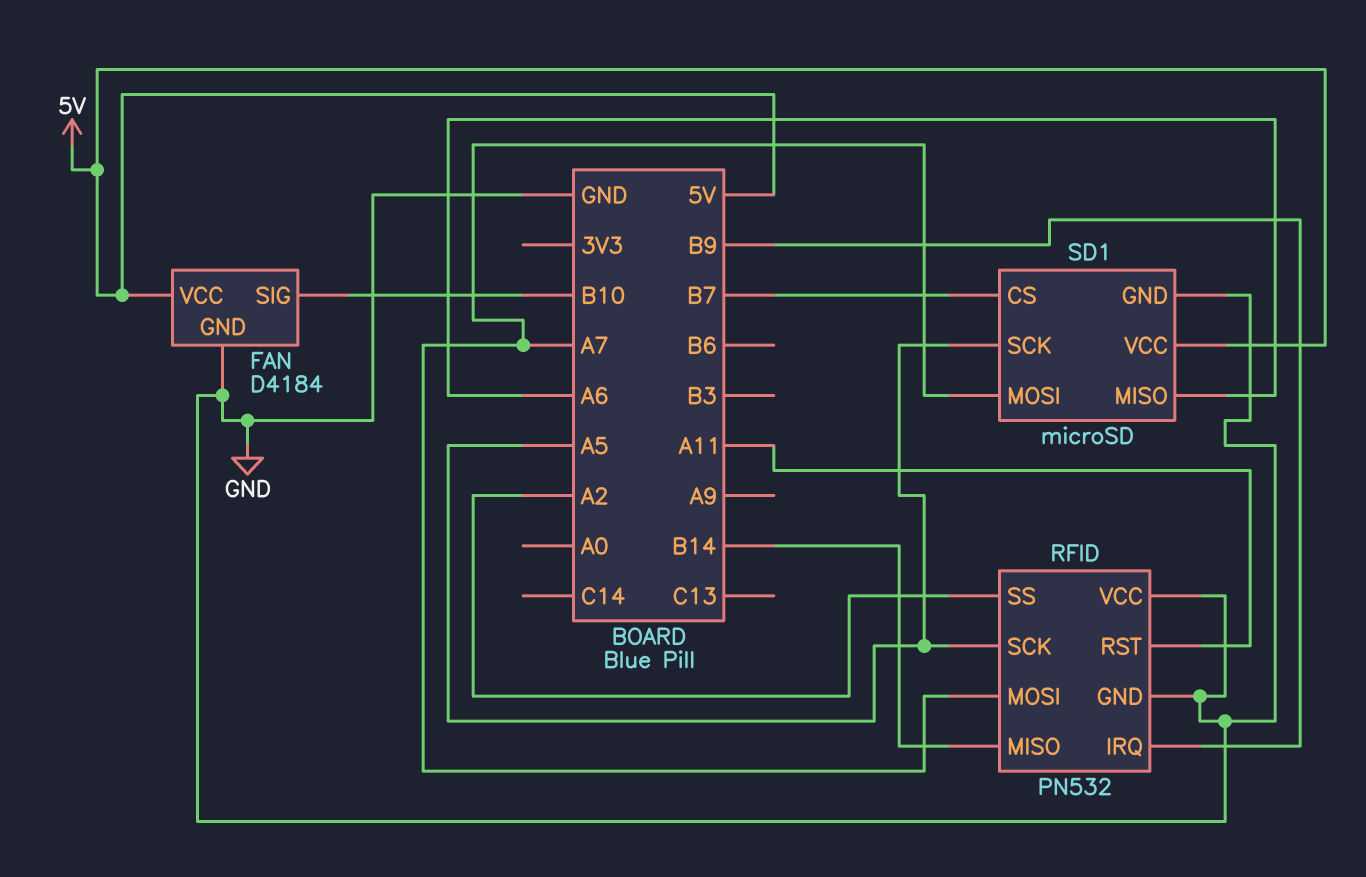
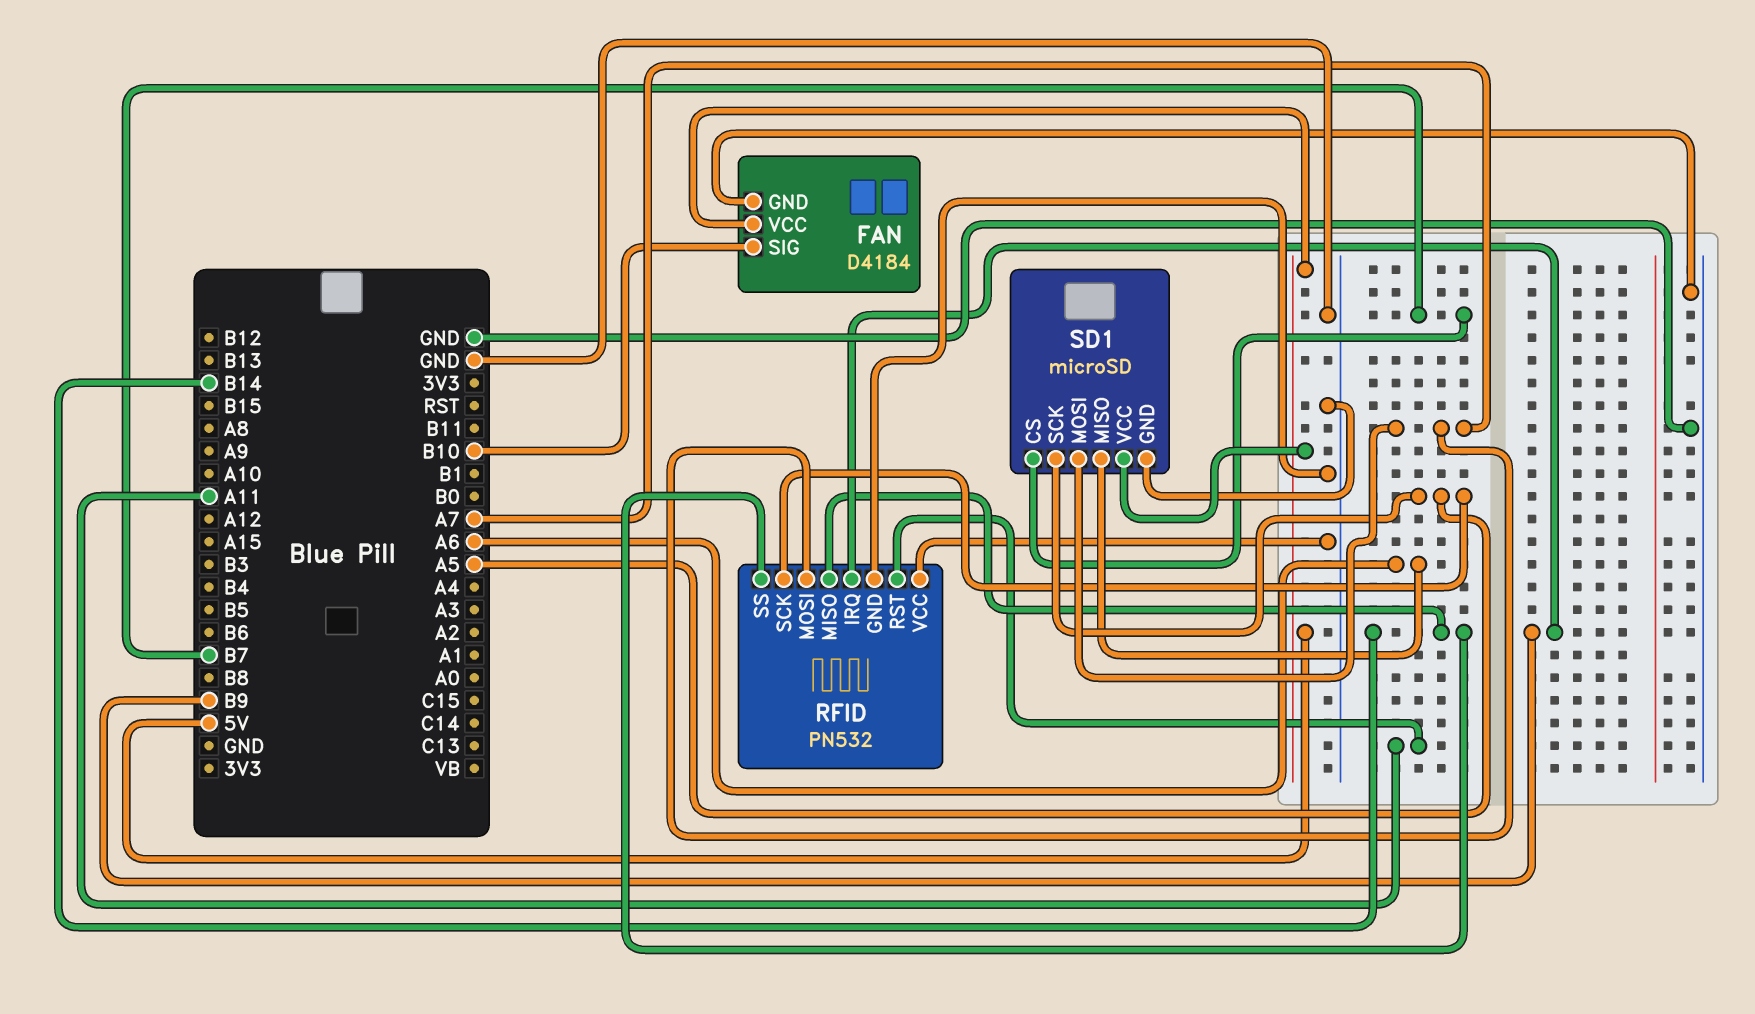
RFID pin SS: A2 -> B14

